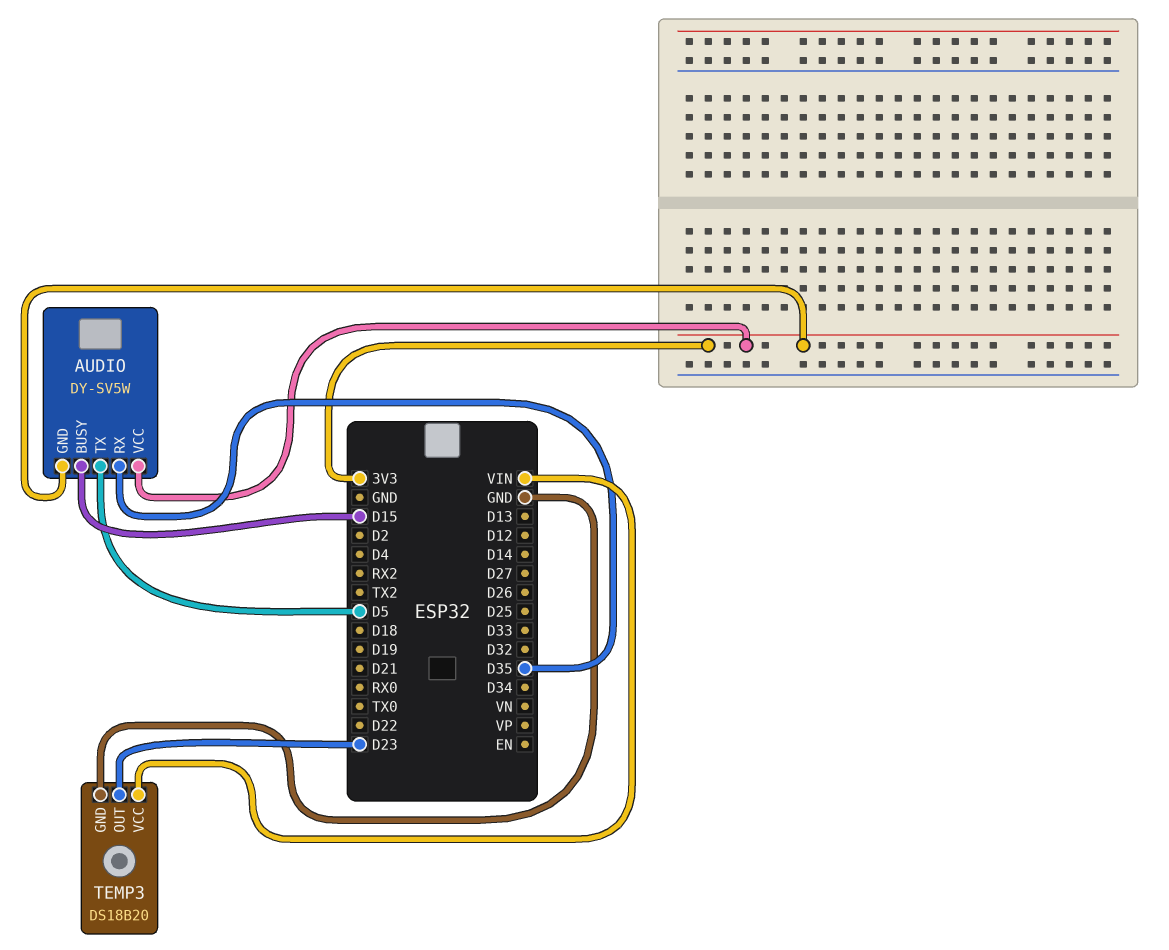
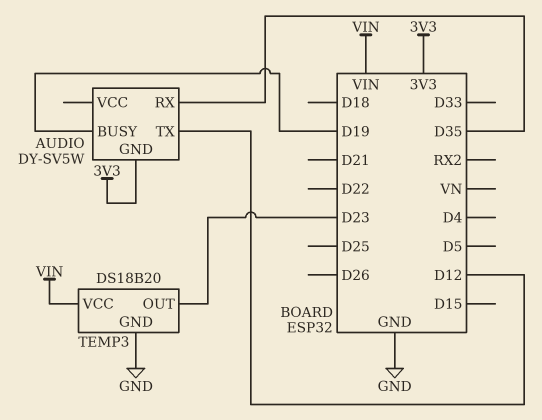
AUDIO pin BUSY: D15 -> D19
AUDIO pin TX: D5 -> D12
AUDIO pin VCC: 3V3 -> none

